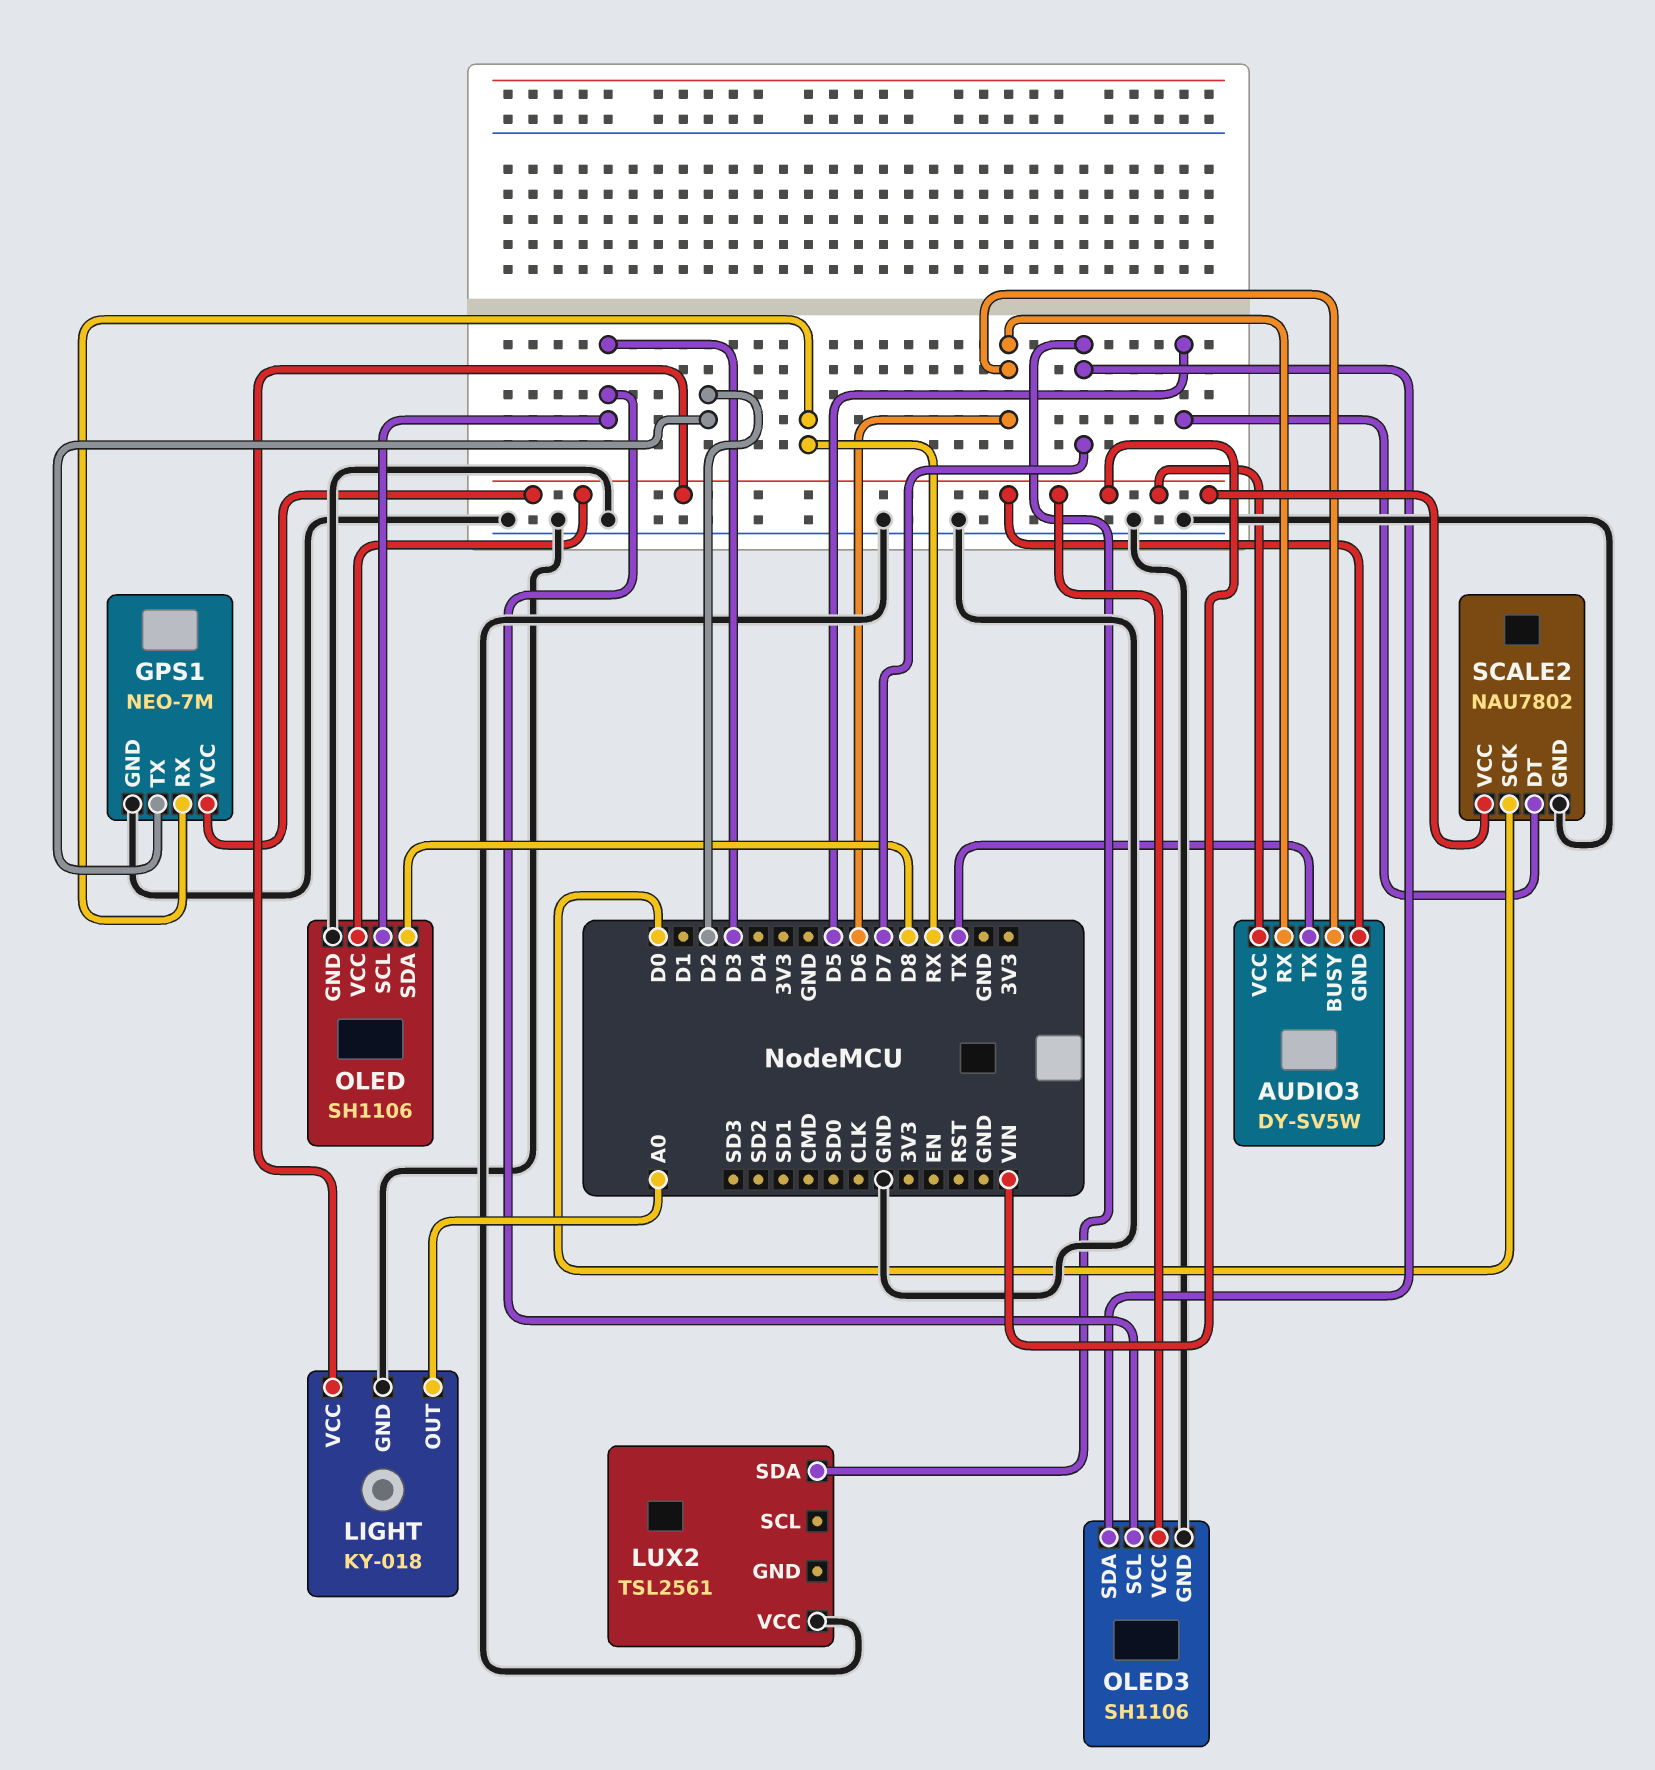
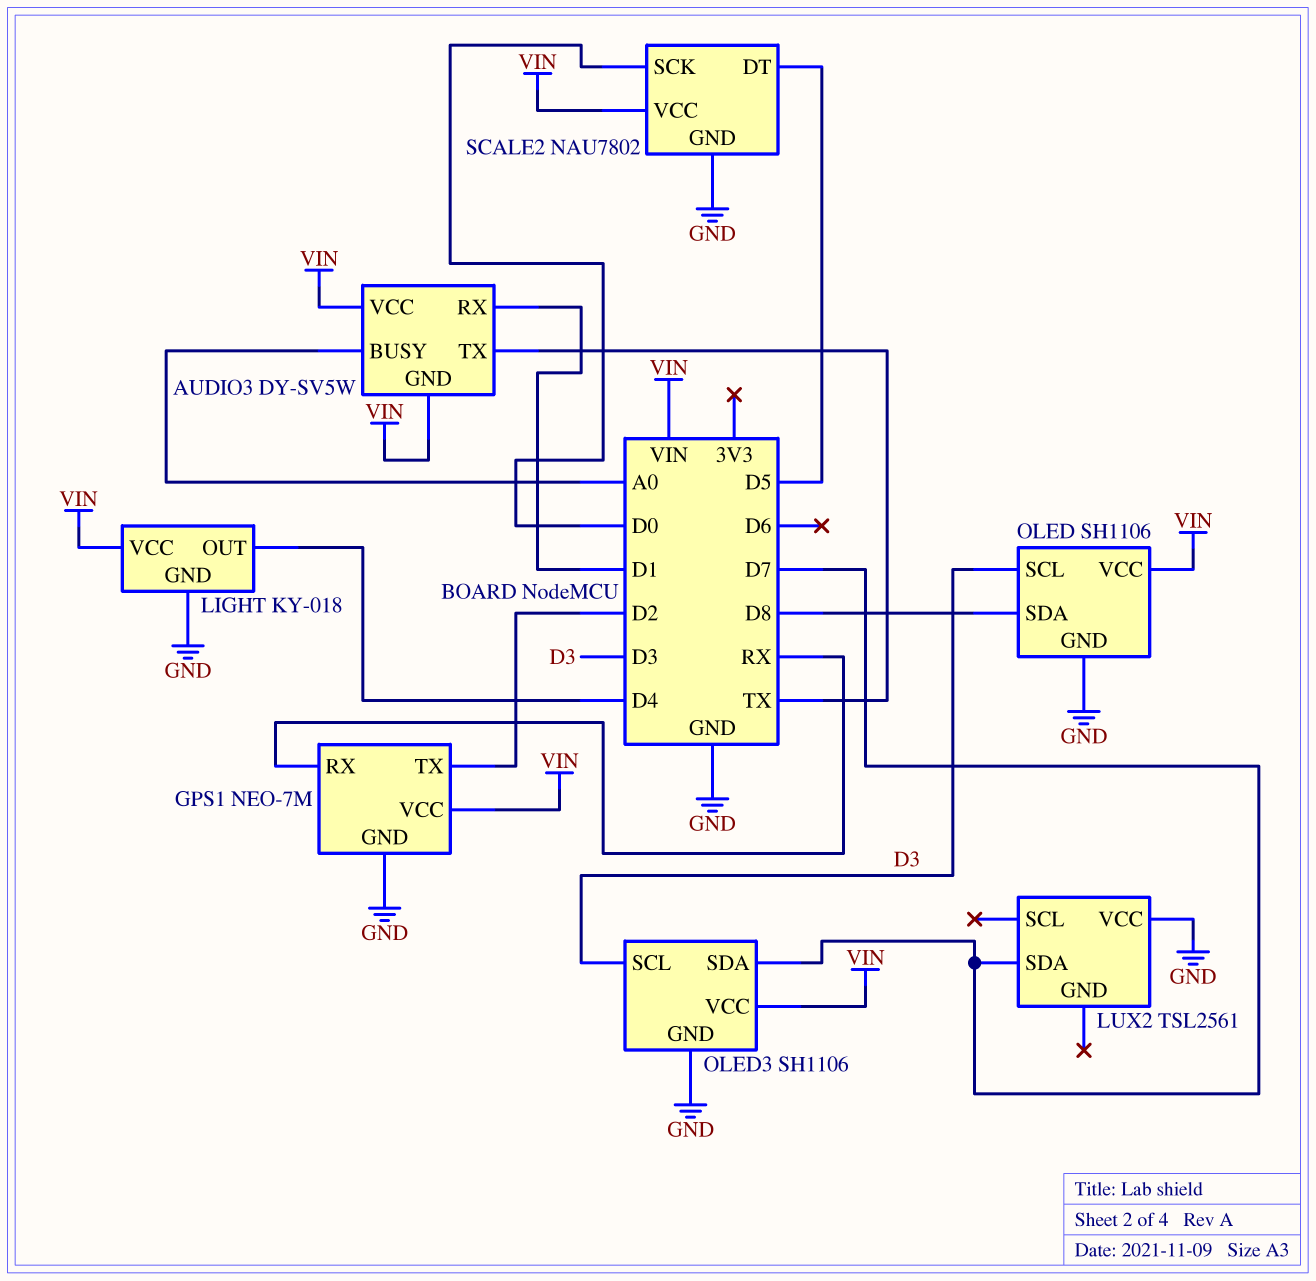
AUDIO3 pin BUSY: D6 -> A0
AUDIO3 pin RX: D6 -> D1
LIGHT pin OUT: A0 -> D4

